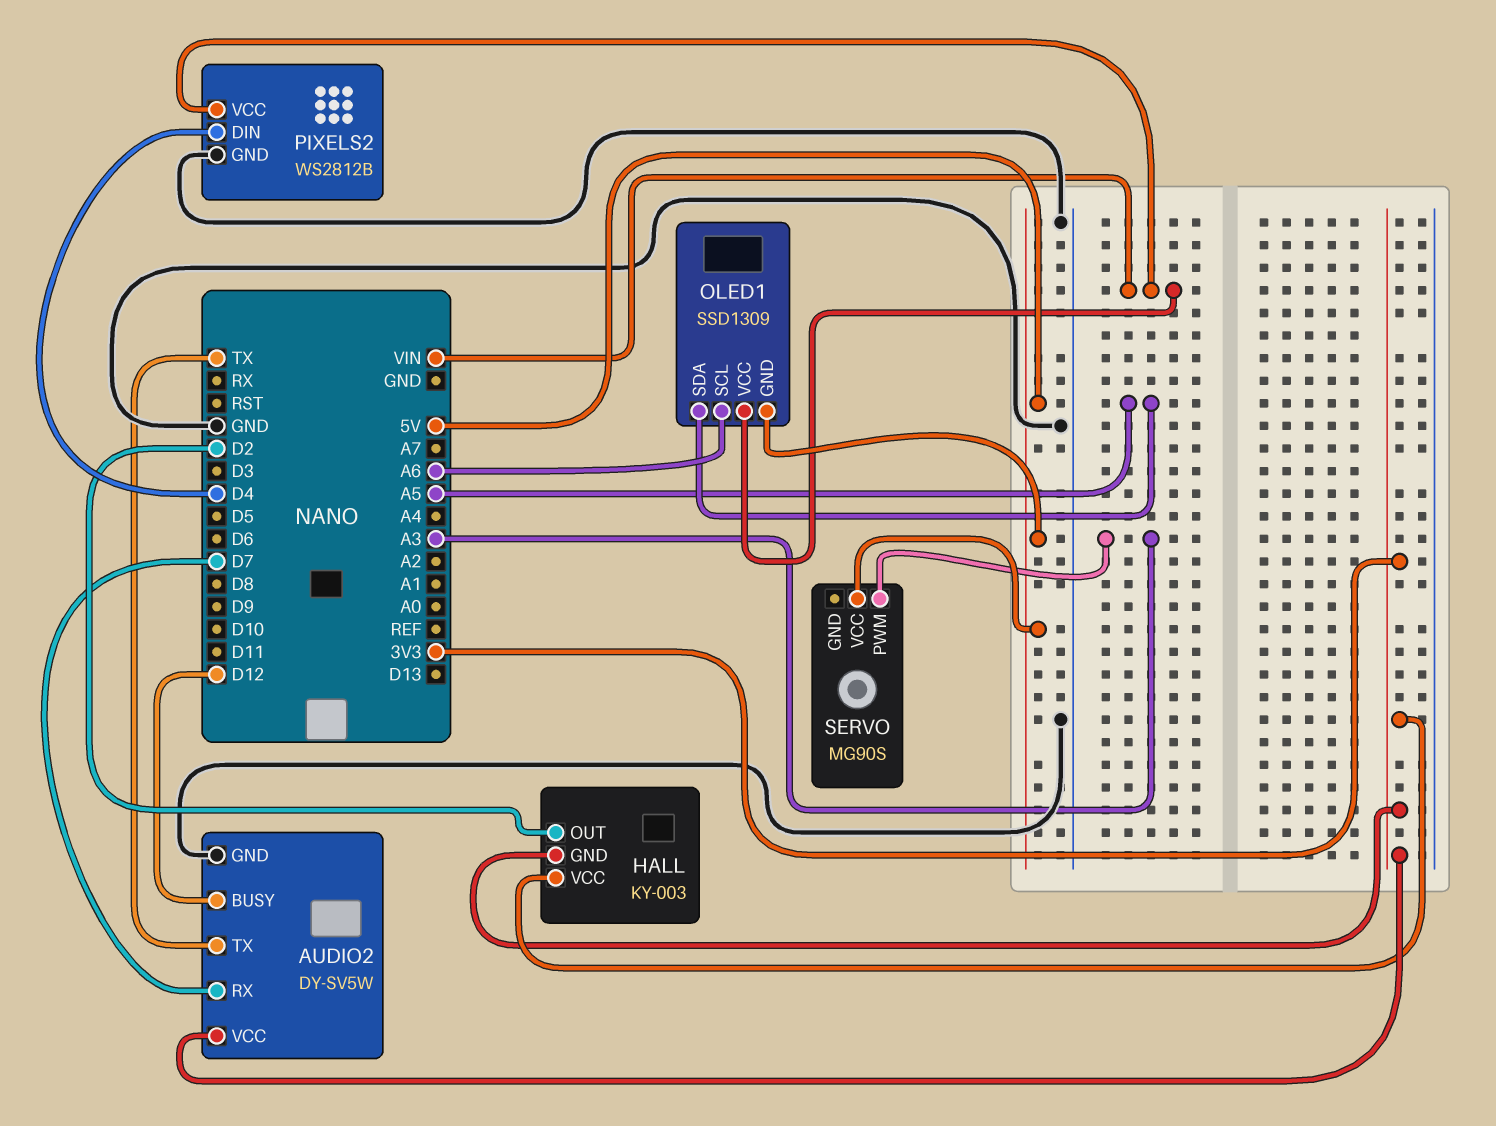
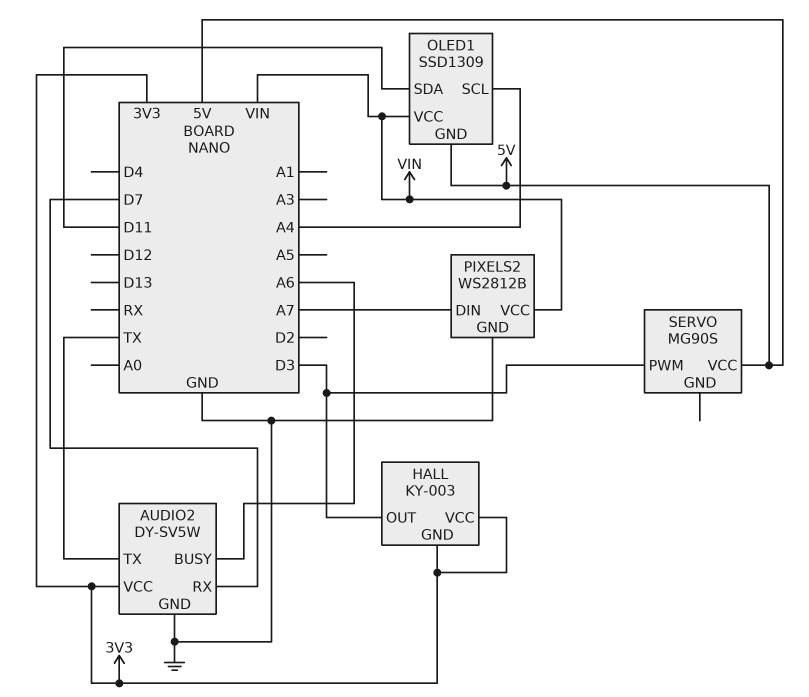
AUDIO2 pin BUSY: D12 -> A6
HALL pin OUT: D2 -> D3
OLED1 pin SCL: A6 -> A4
OLED1 pin SDA: A5 -> D11
PIXELS2 pin DIN: D4 -> A7
SERVO pin PWM: A3 -> D3

